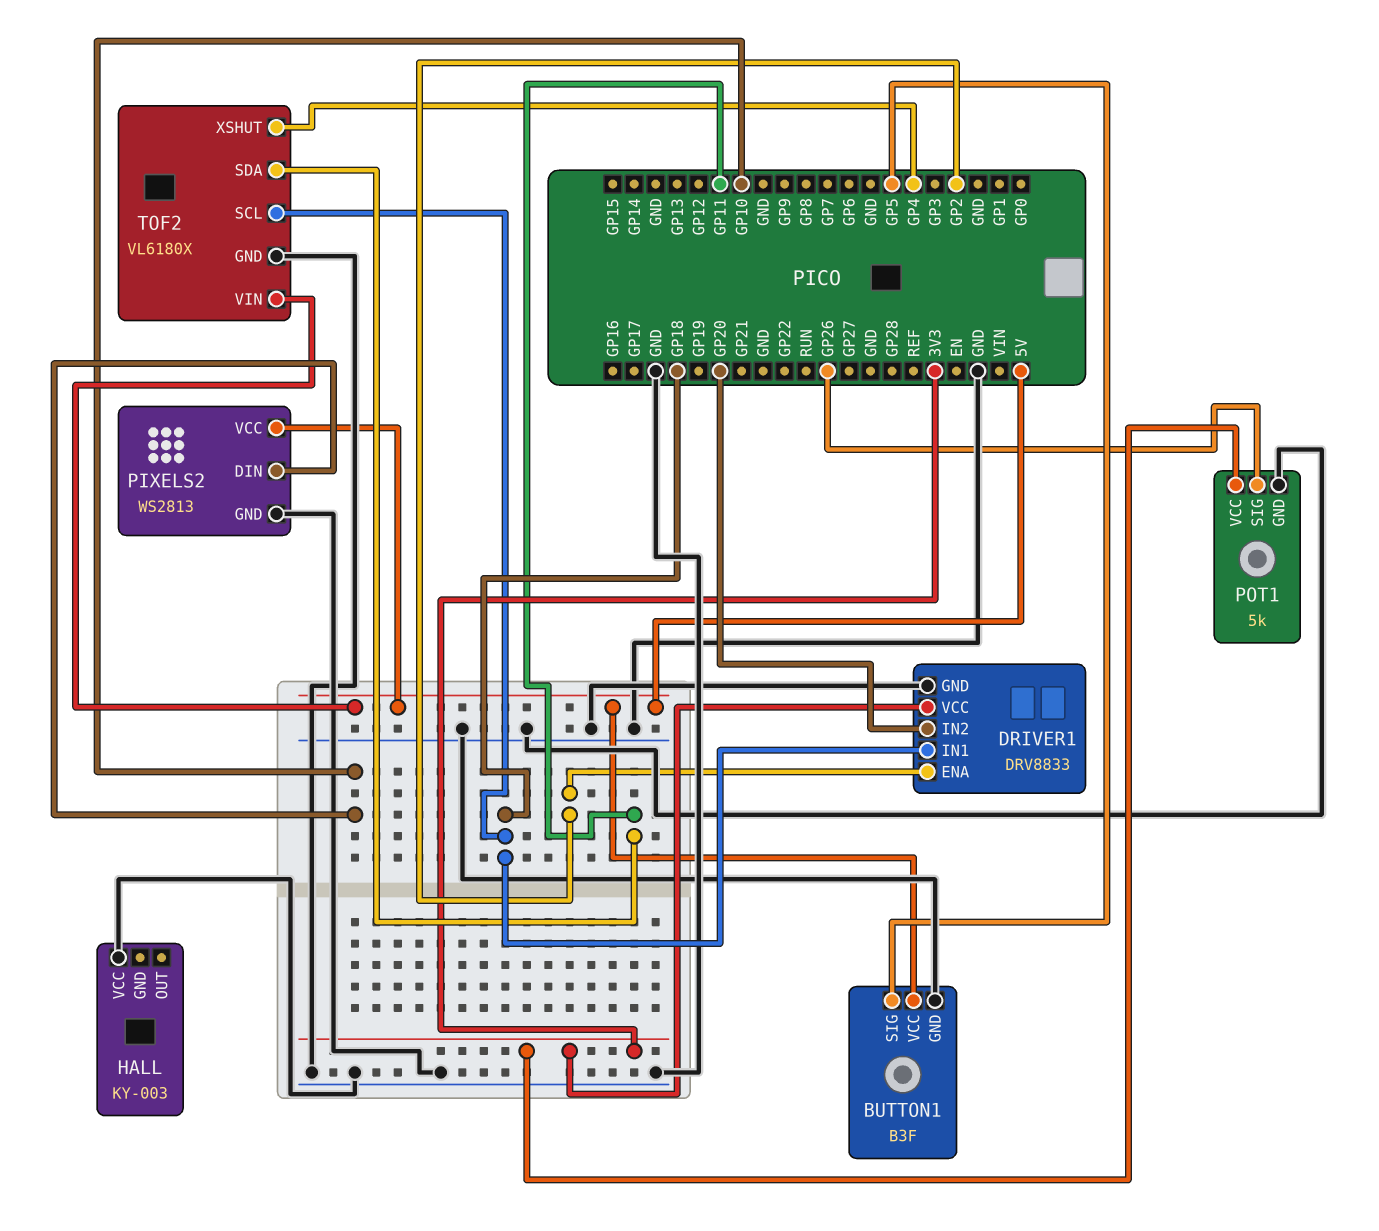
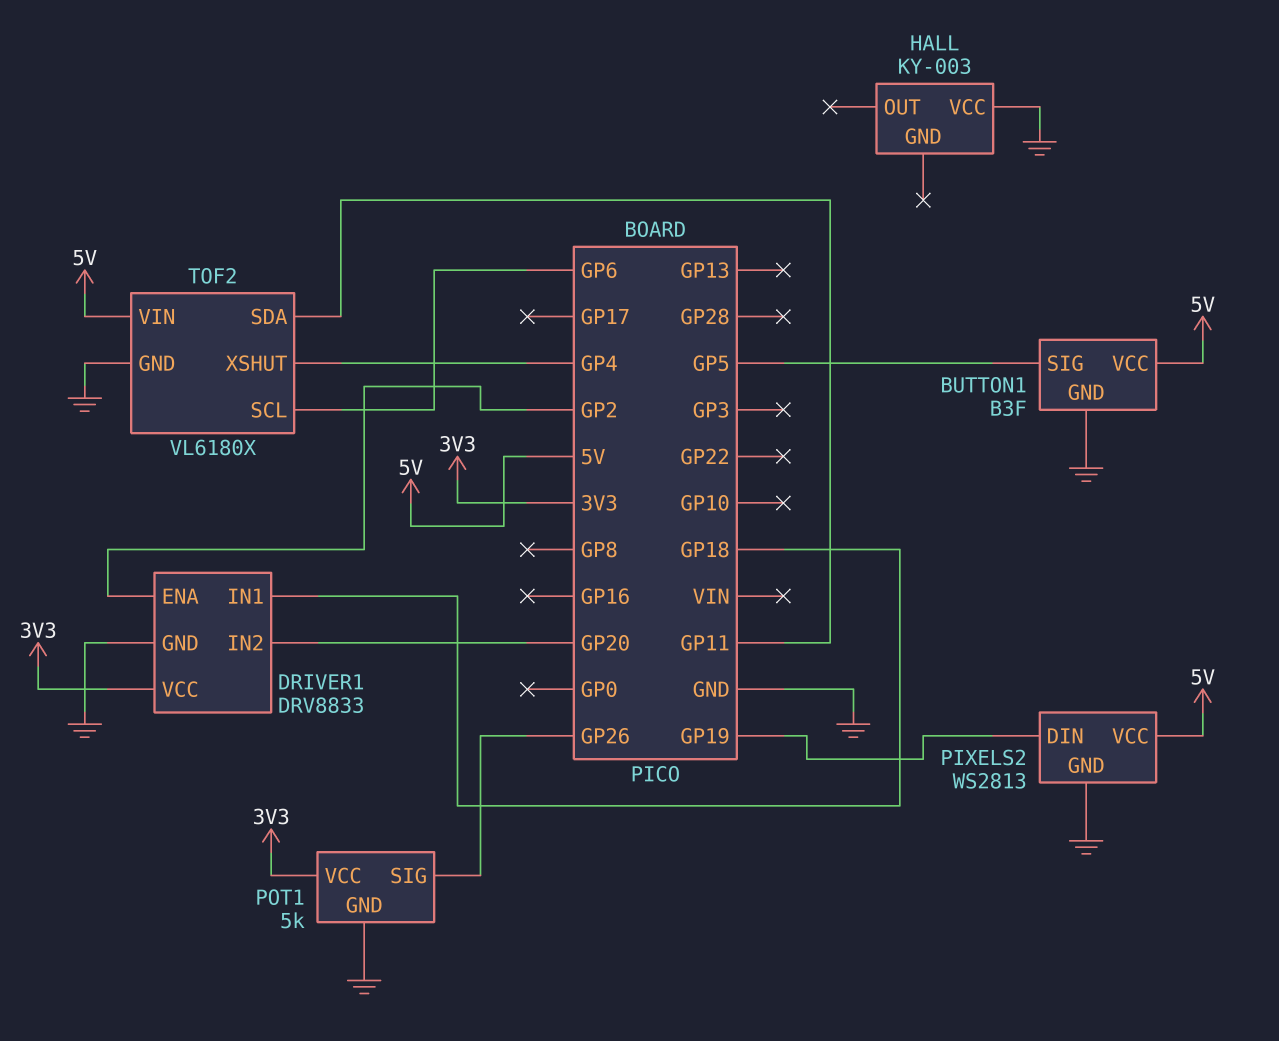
PIXELS2 pin DIN: GP10 -> GP19
TOF2 pin SCL: GP18 -> GP6

